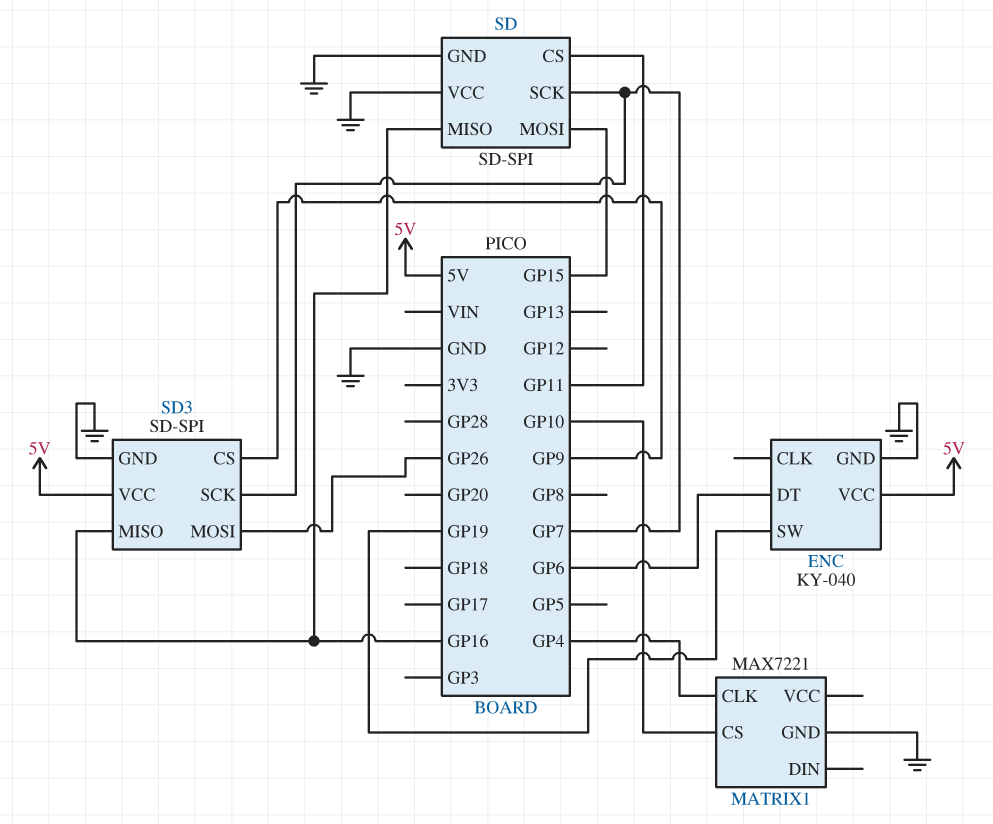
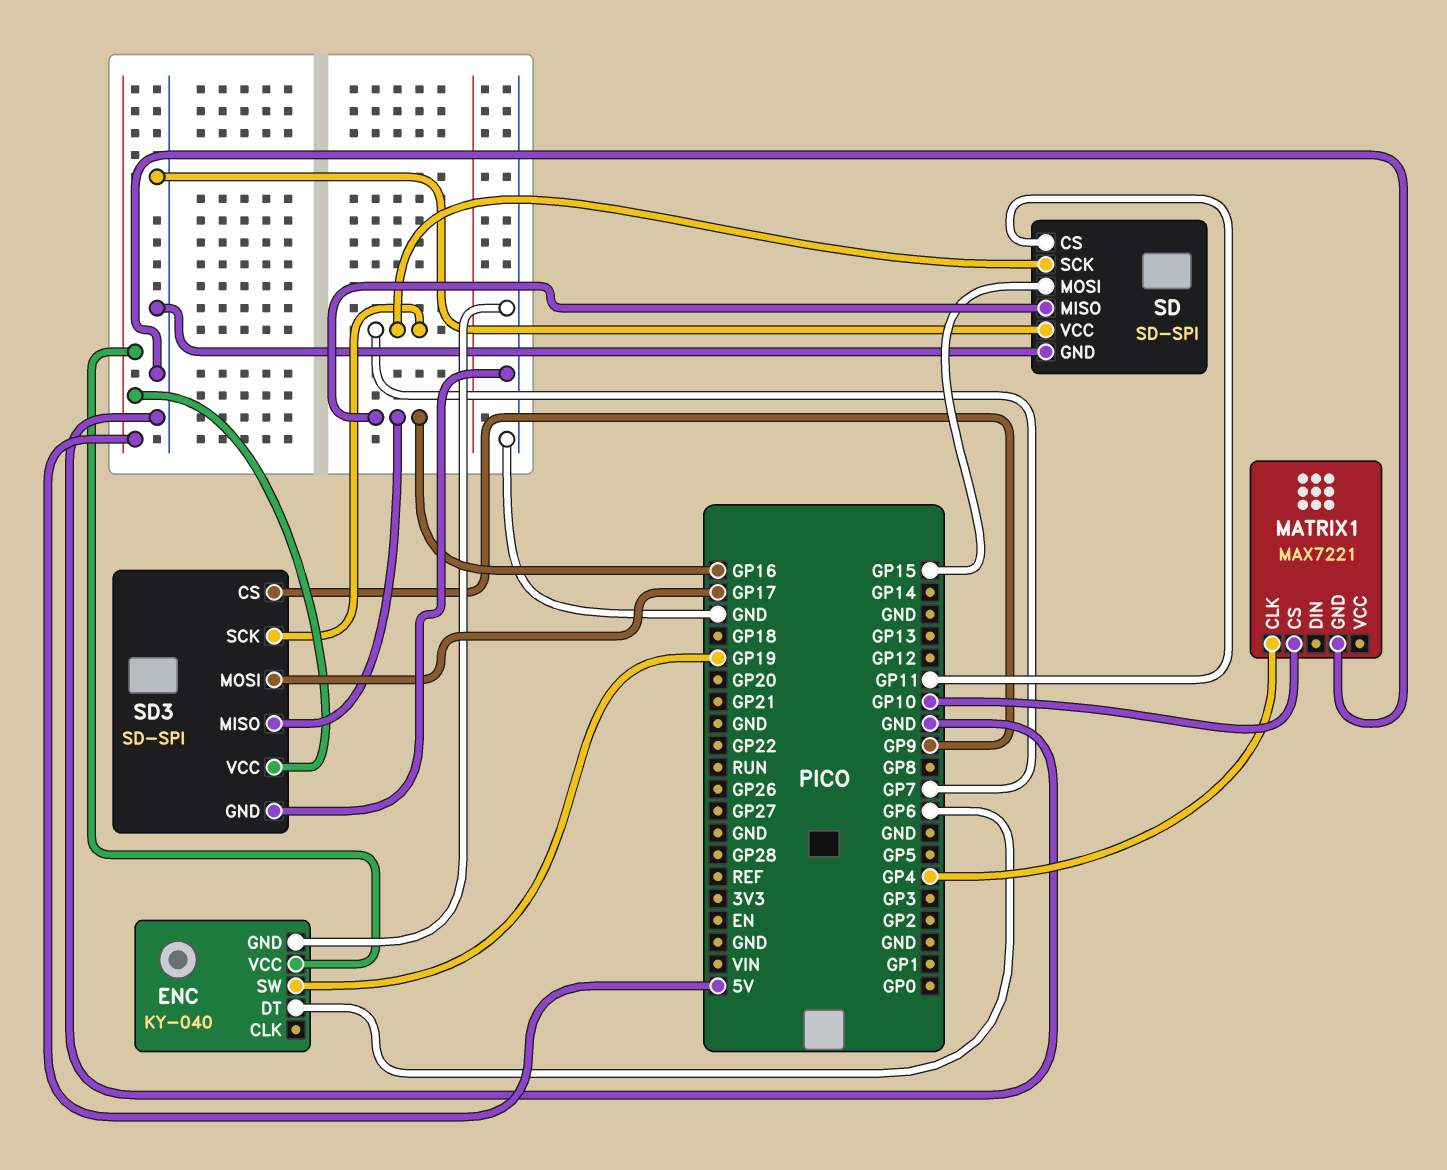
SD3 pin MOSI: GP26 -> GP17

